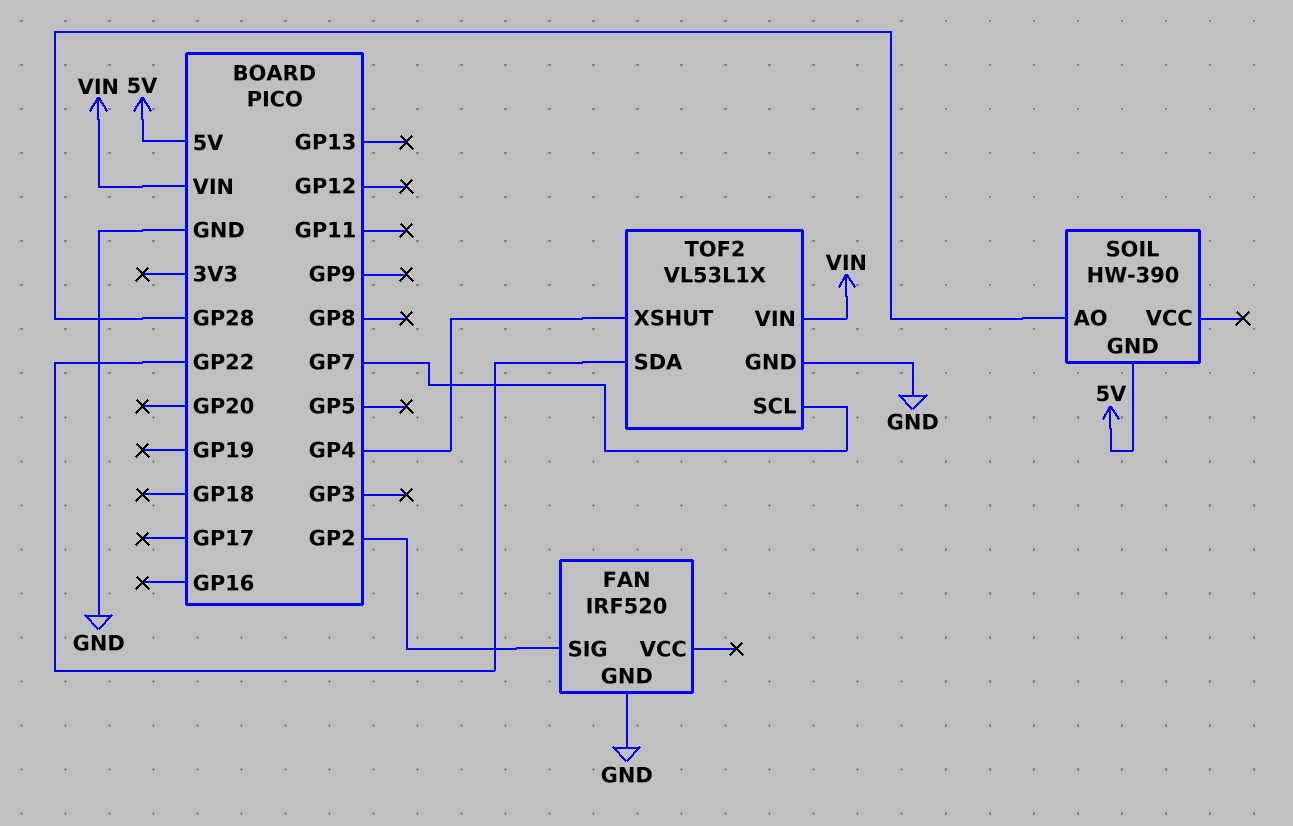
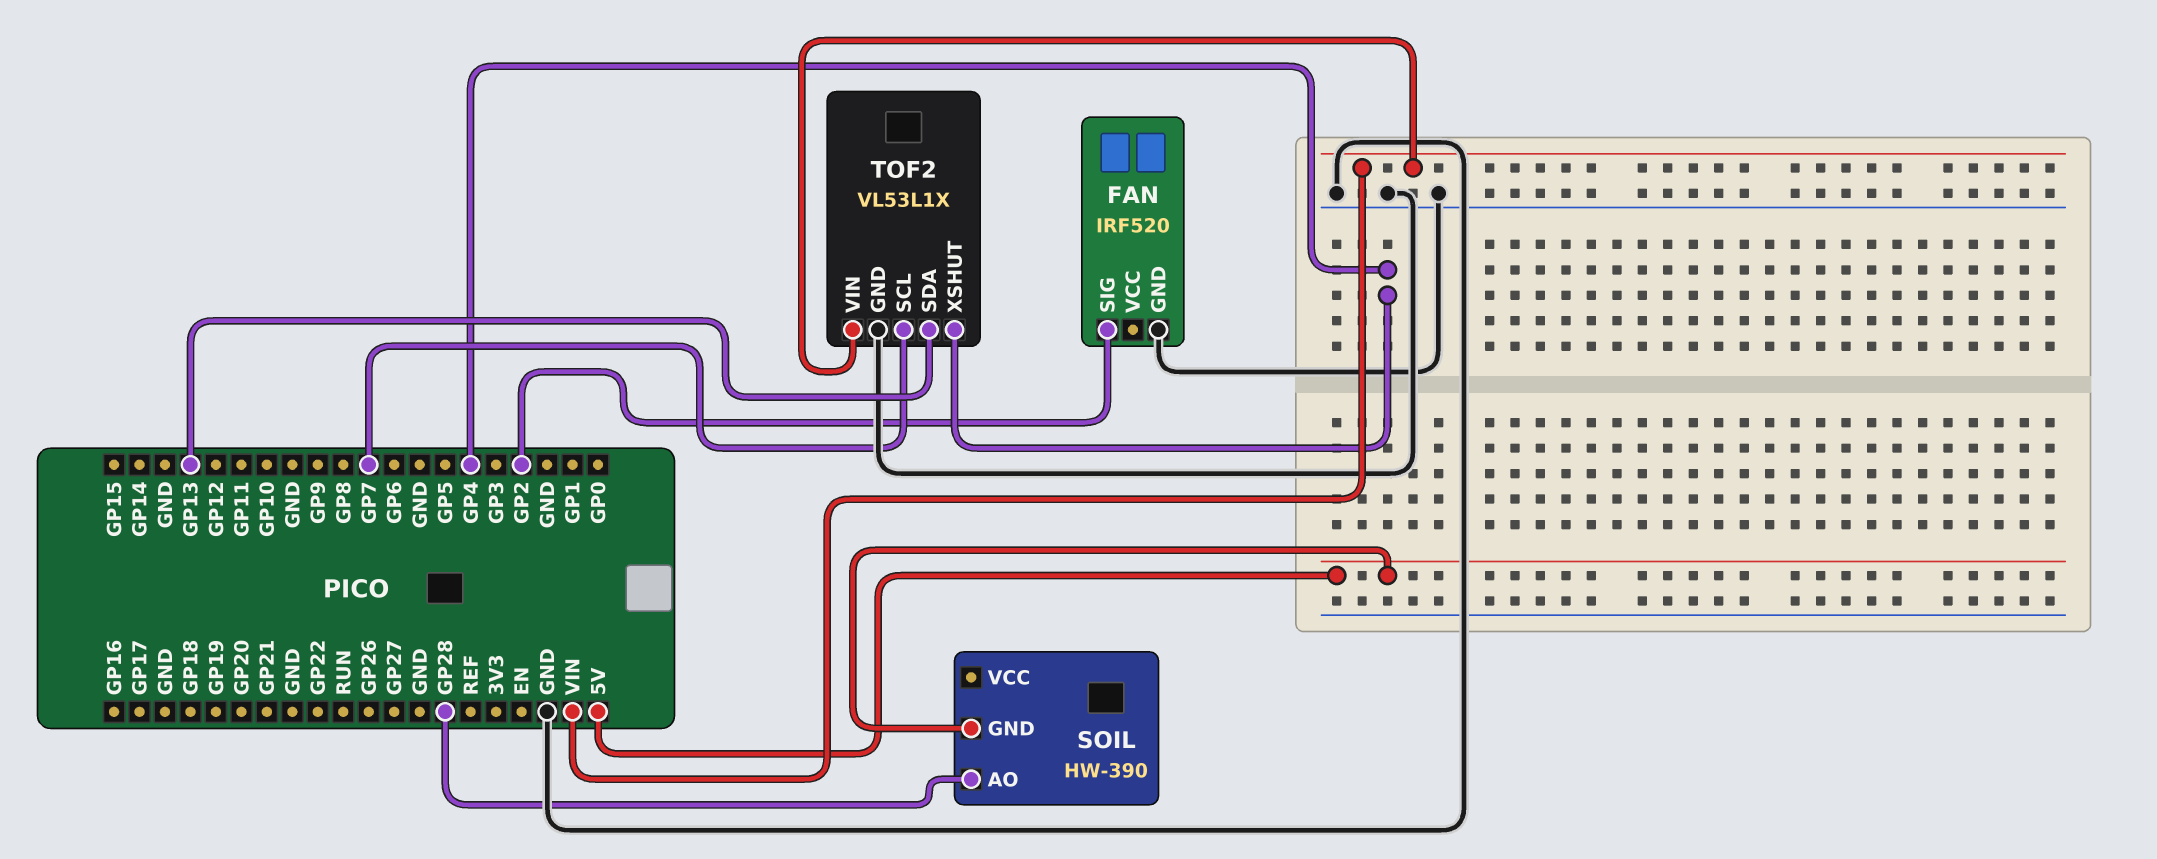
TOF2 pin SDA: GP22 -> GP13

